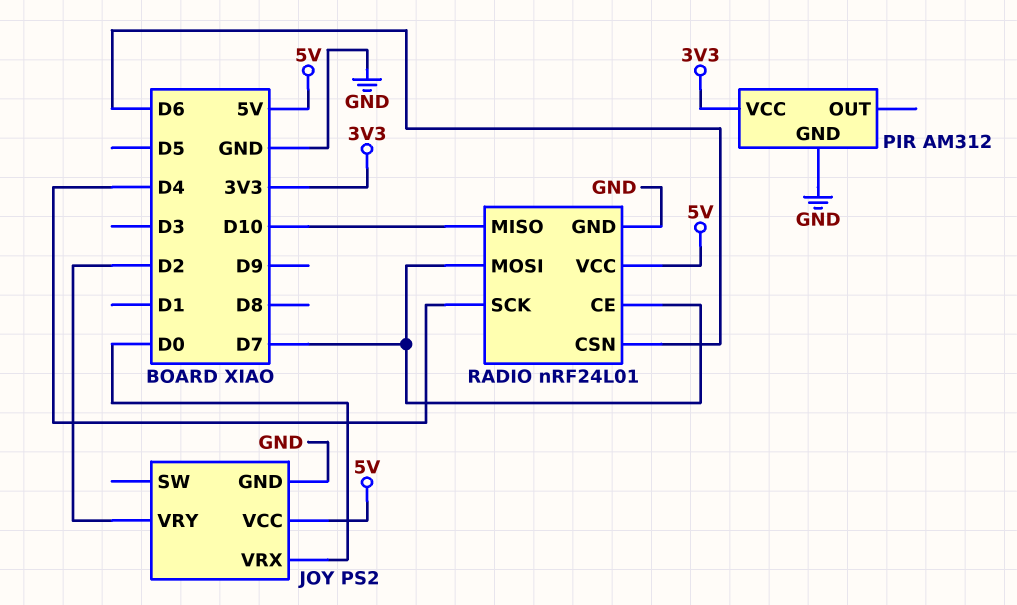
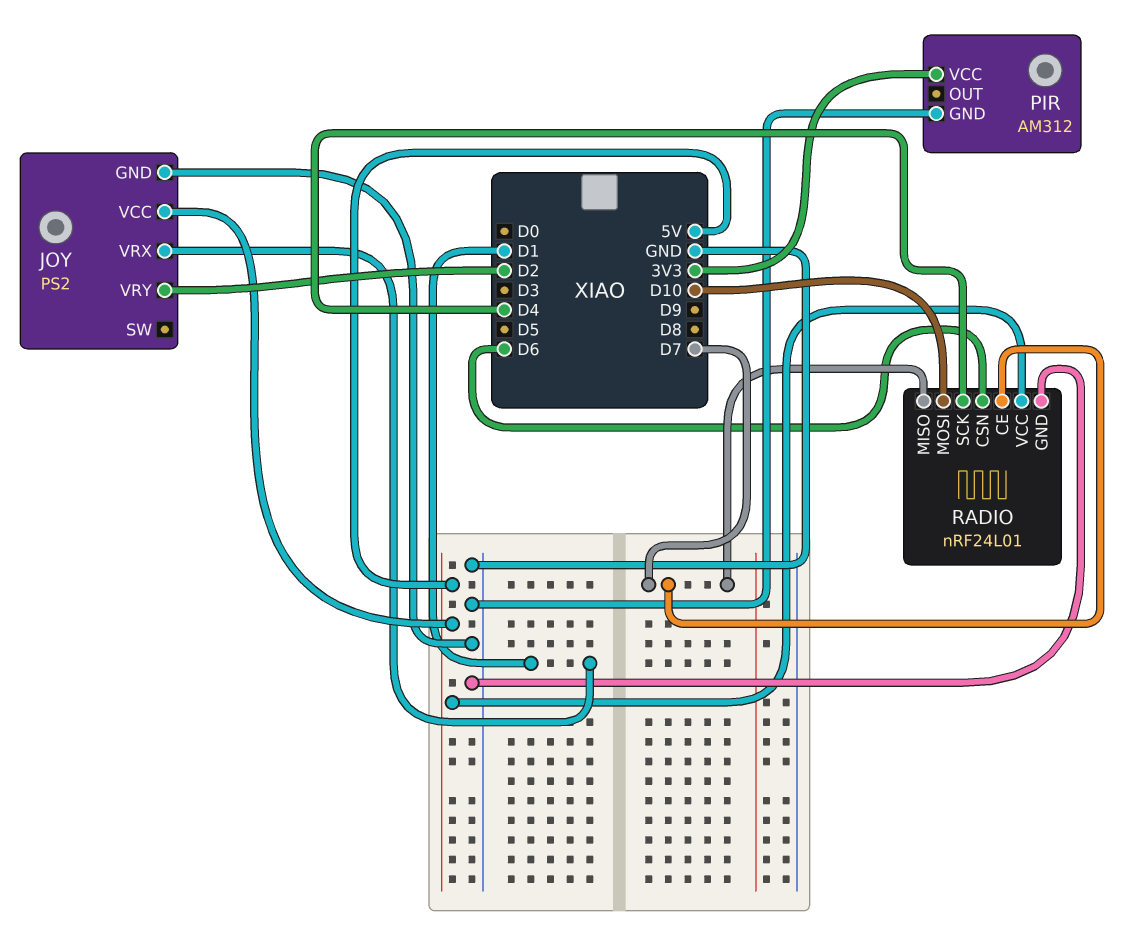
JOY pin VRX: D0 -> D1
RADIO pin MISO: D10 -> D7
RADIO pin MOSI: D7 -> D10

